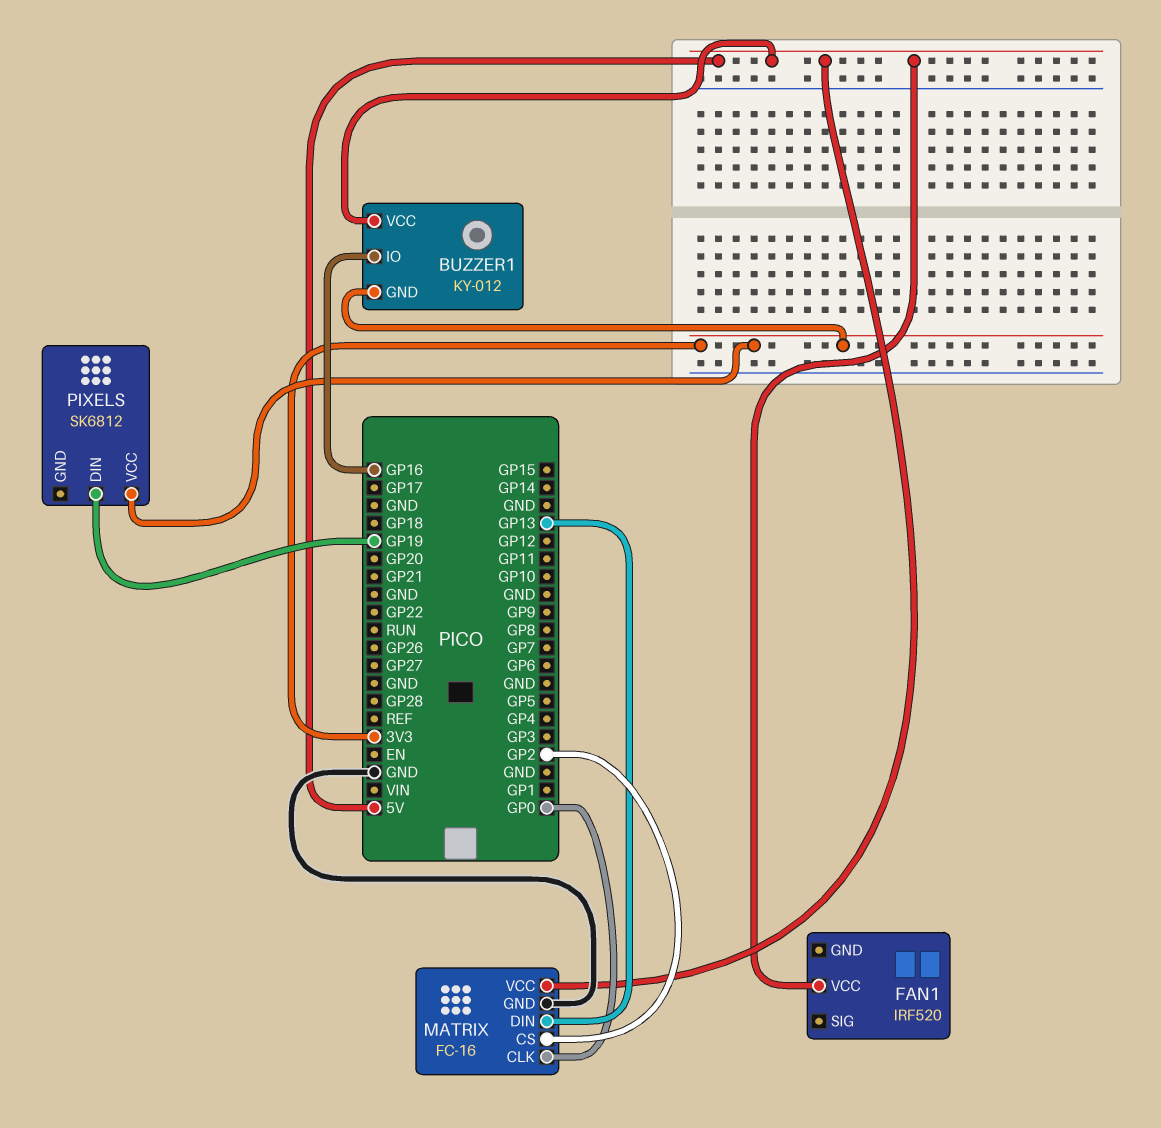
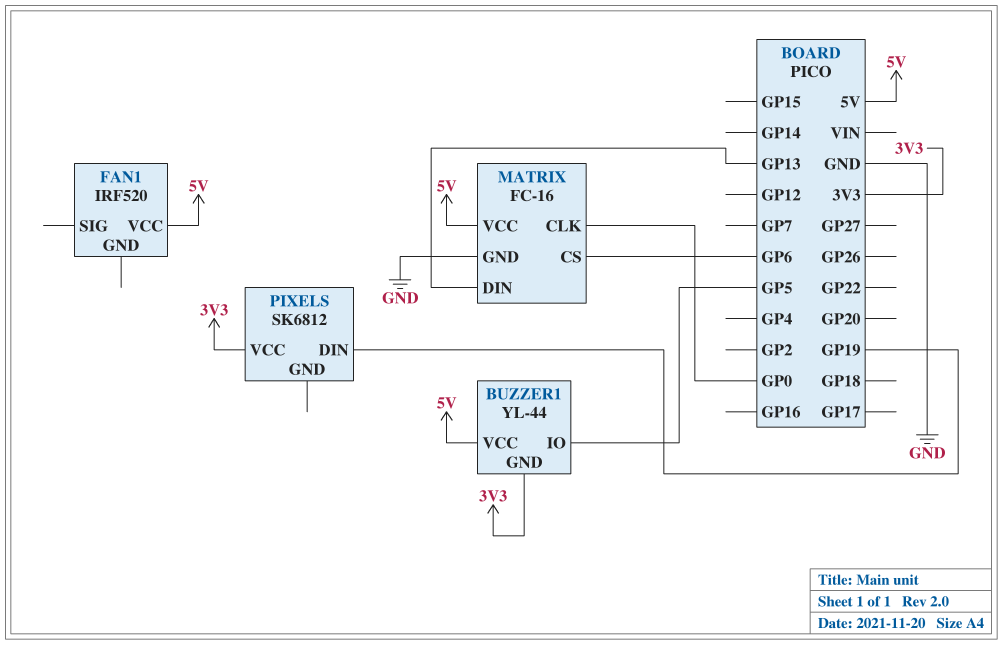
BUZZER1: KY-012 -> YL-44
BUZZER1 pin IO: GP16 -> GP5
MATRIX pin CS: GP2 -> GP6

